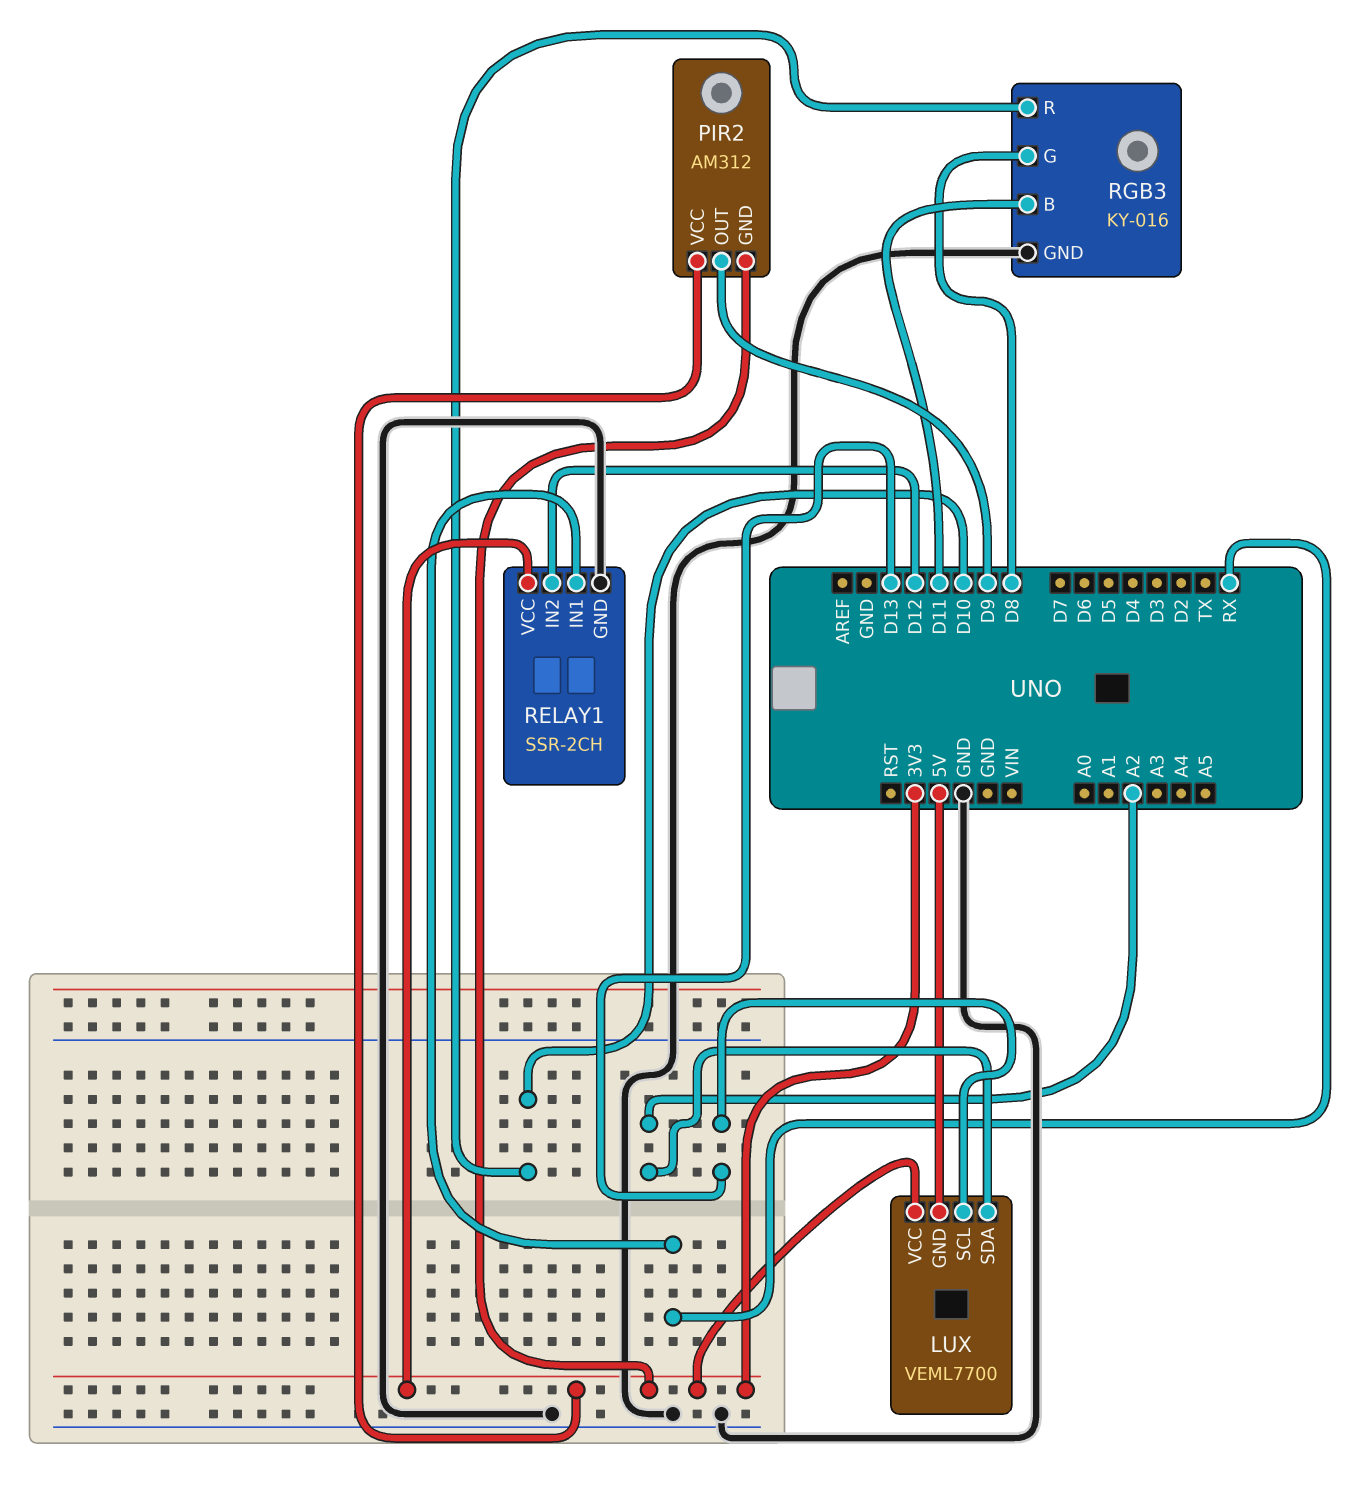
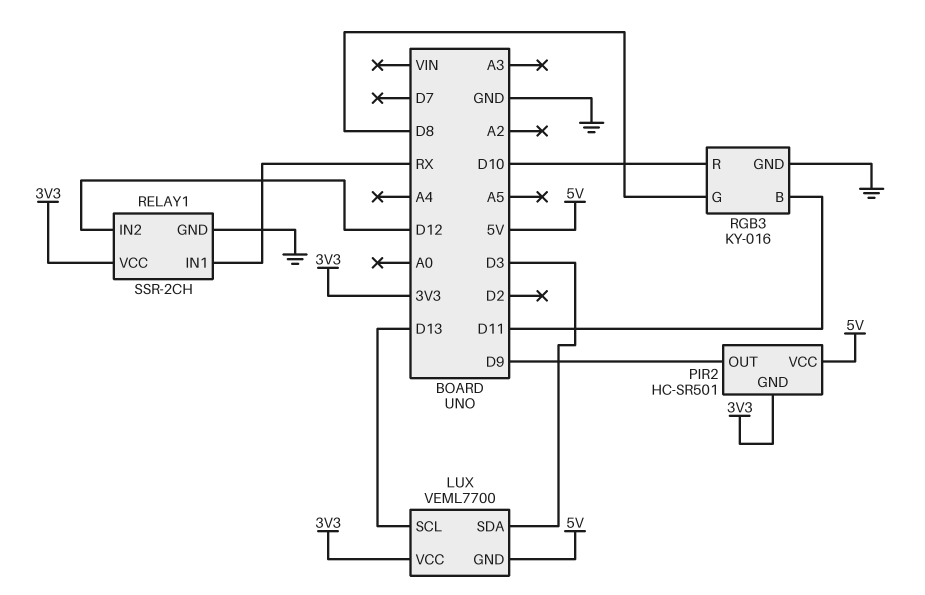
LUX pin SDA: A2 -> D3
PIR2: AM312 -> HC-SR501
PIR2 pin VCC: 3V3 -> 5V

